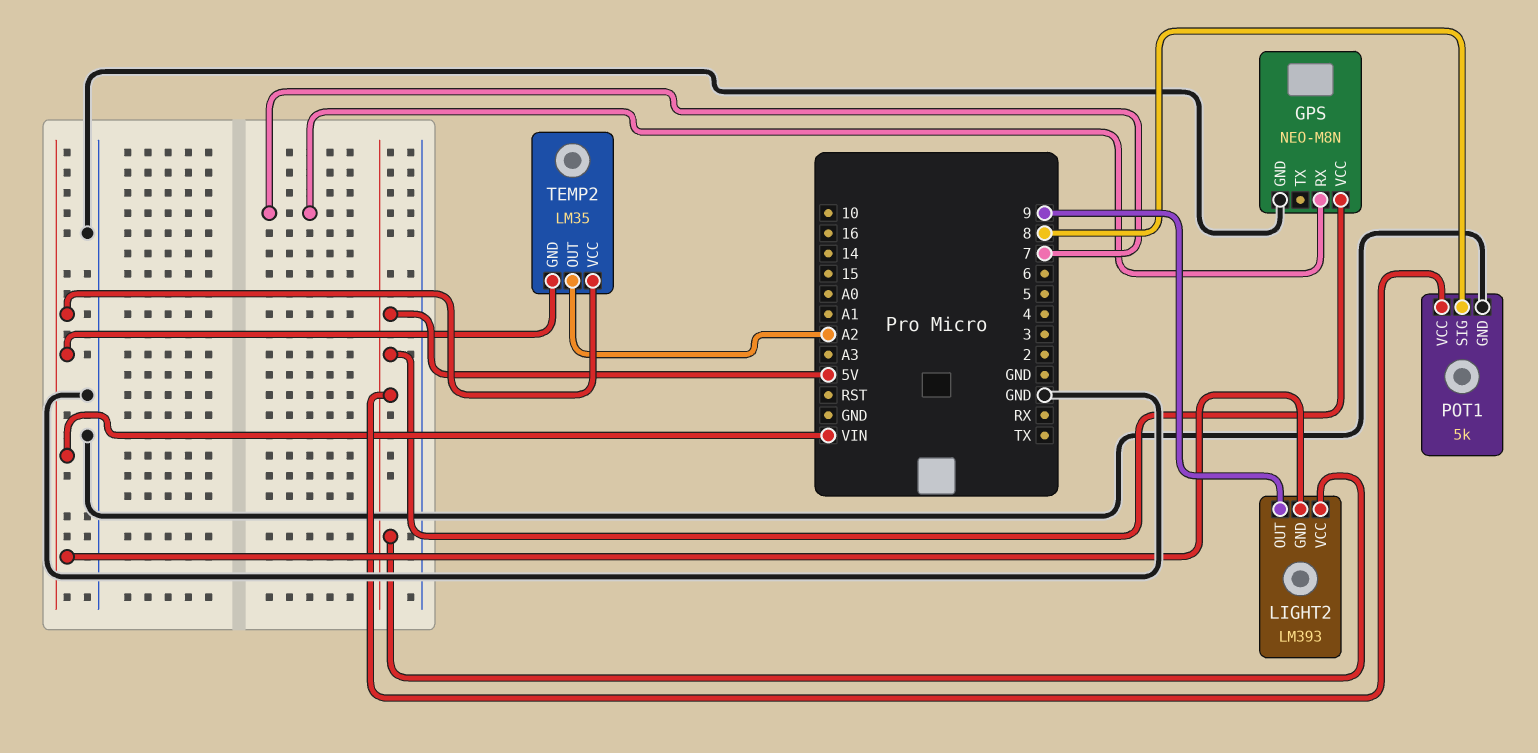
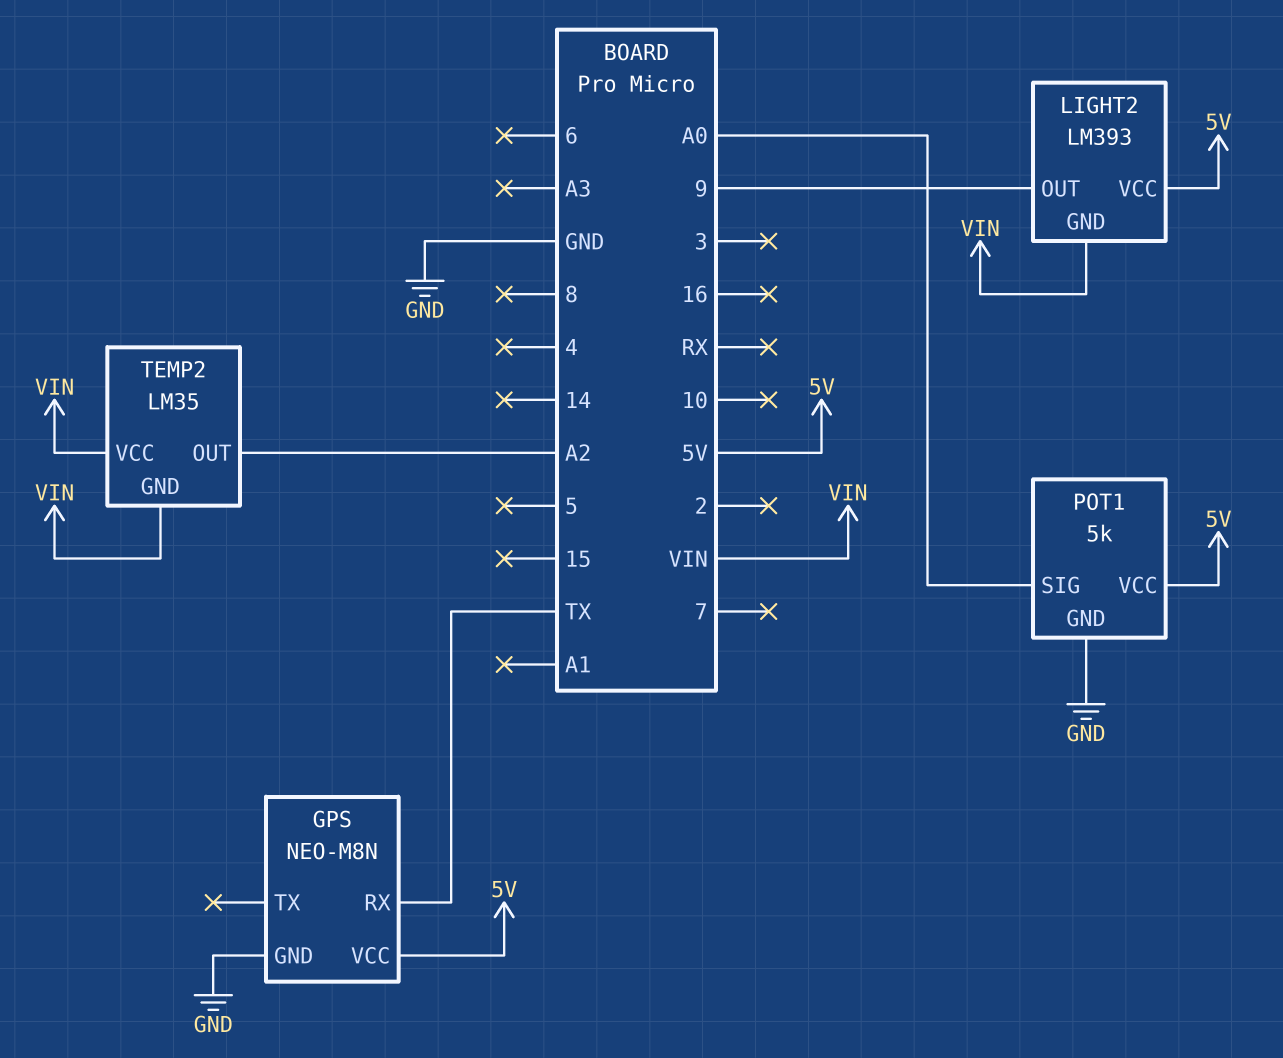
GPS pin RX: 7 -> TX
POT1 pin SIG: 8 -> A0

